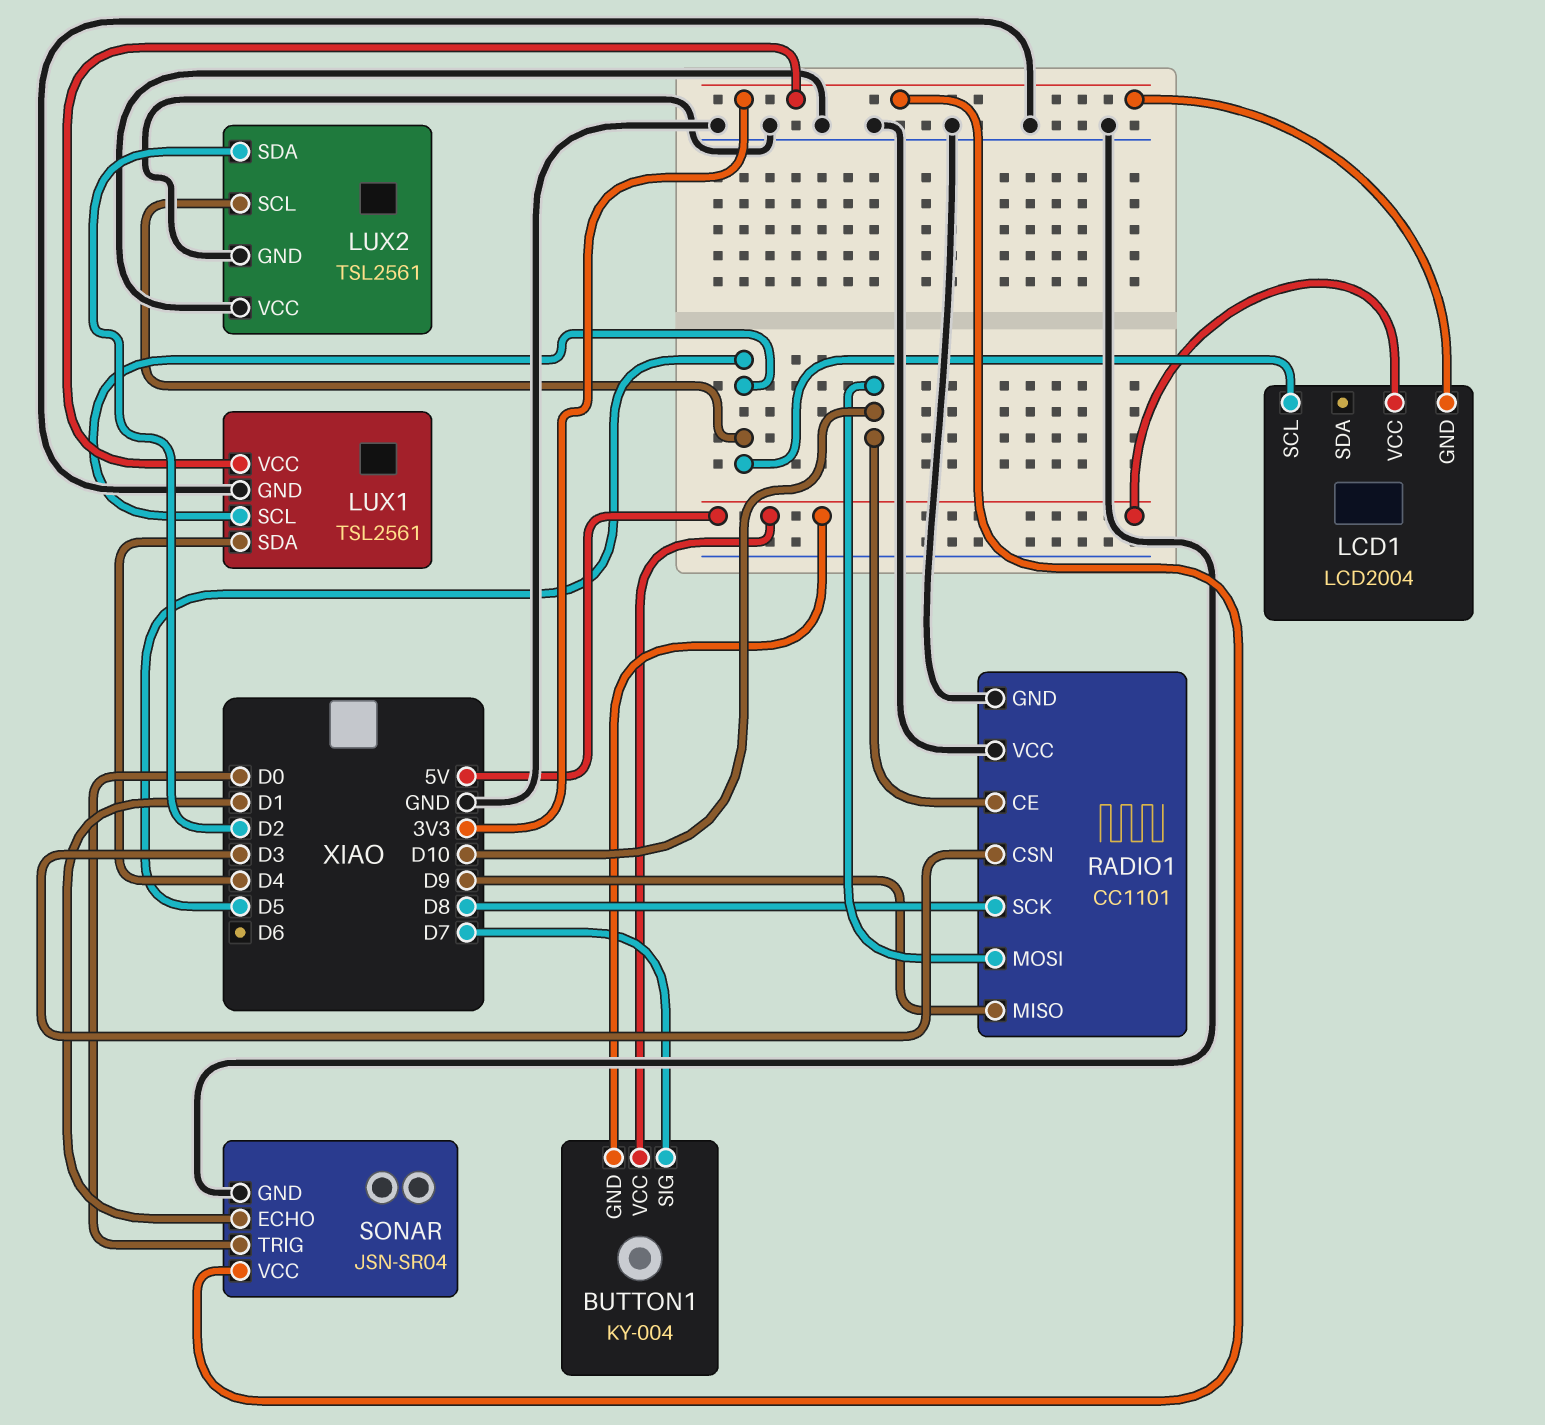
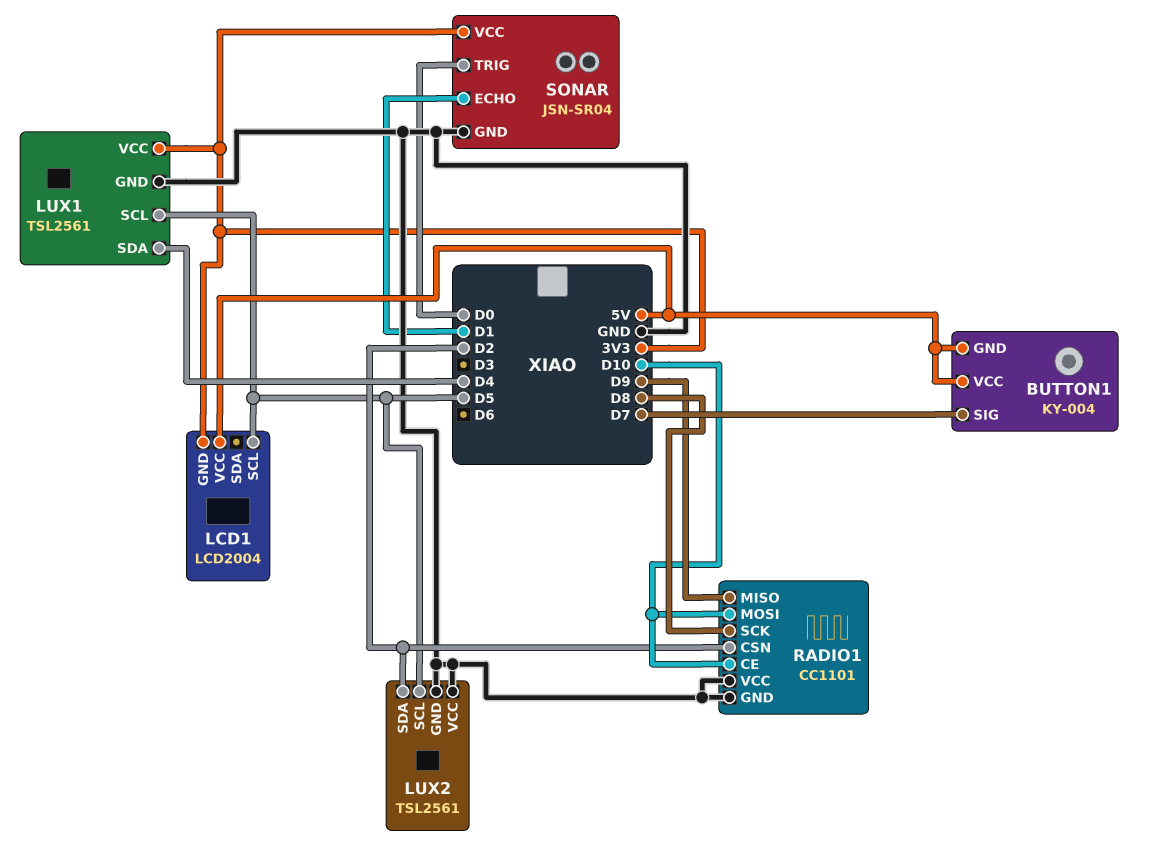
RADIO1 pin CSN: D3 -> D2

